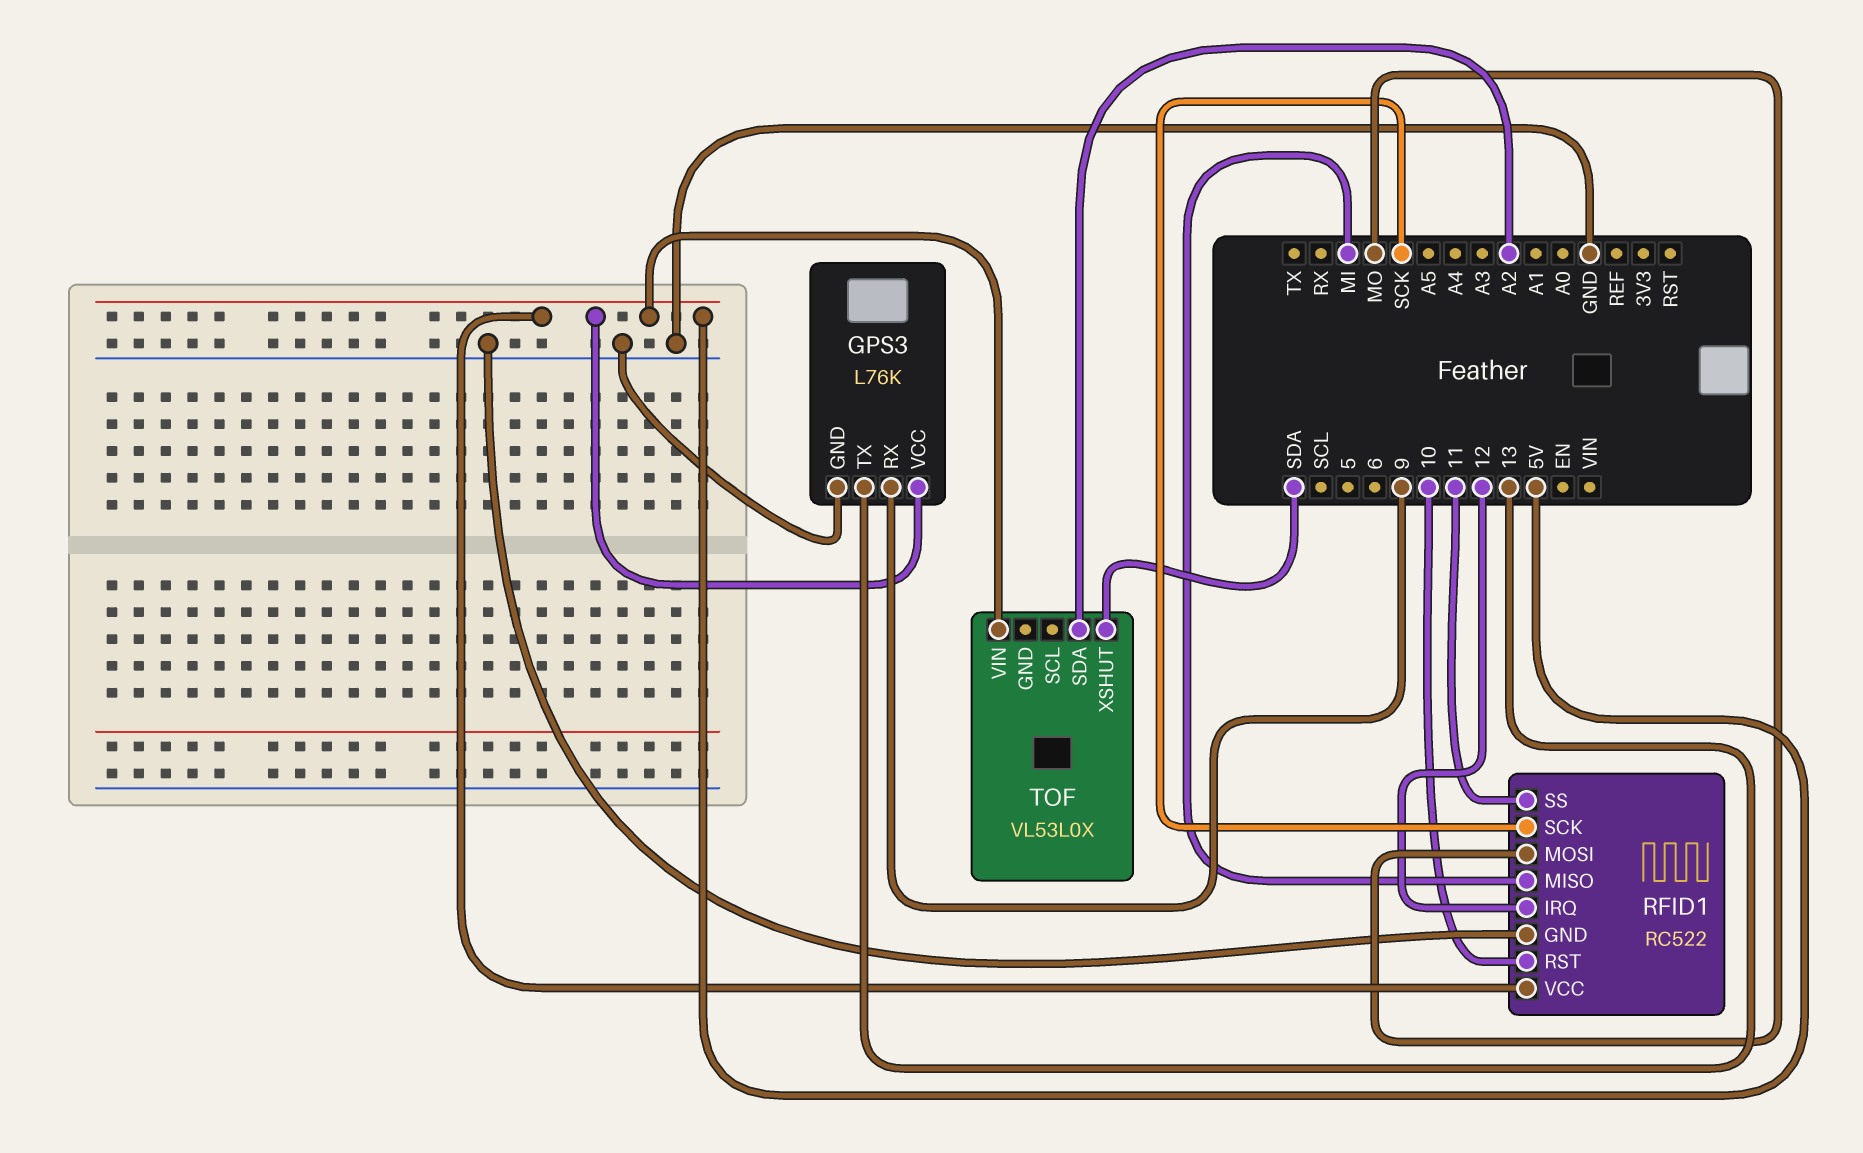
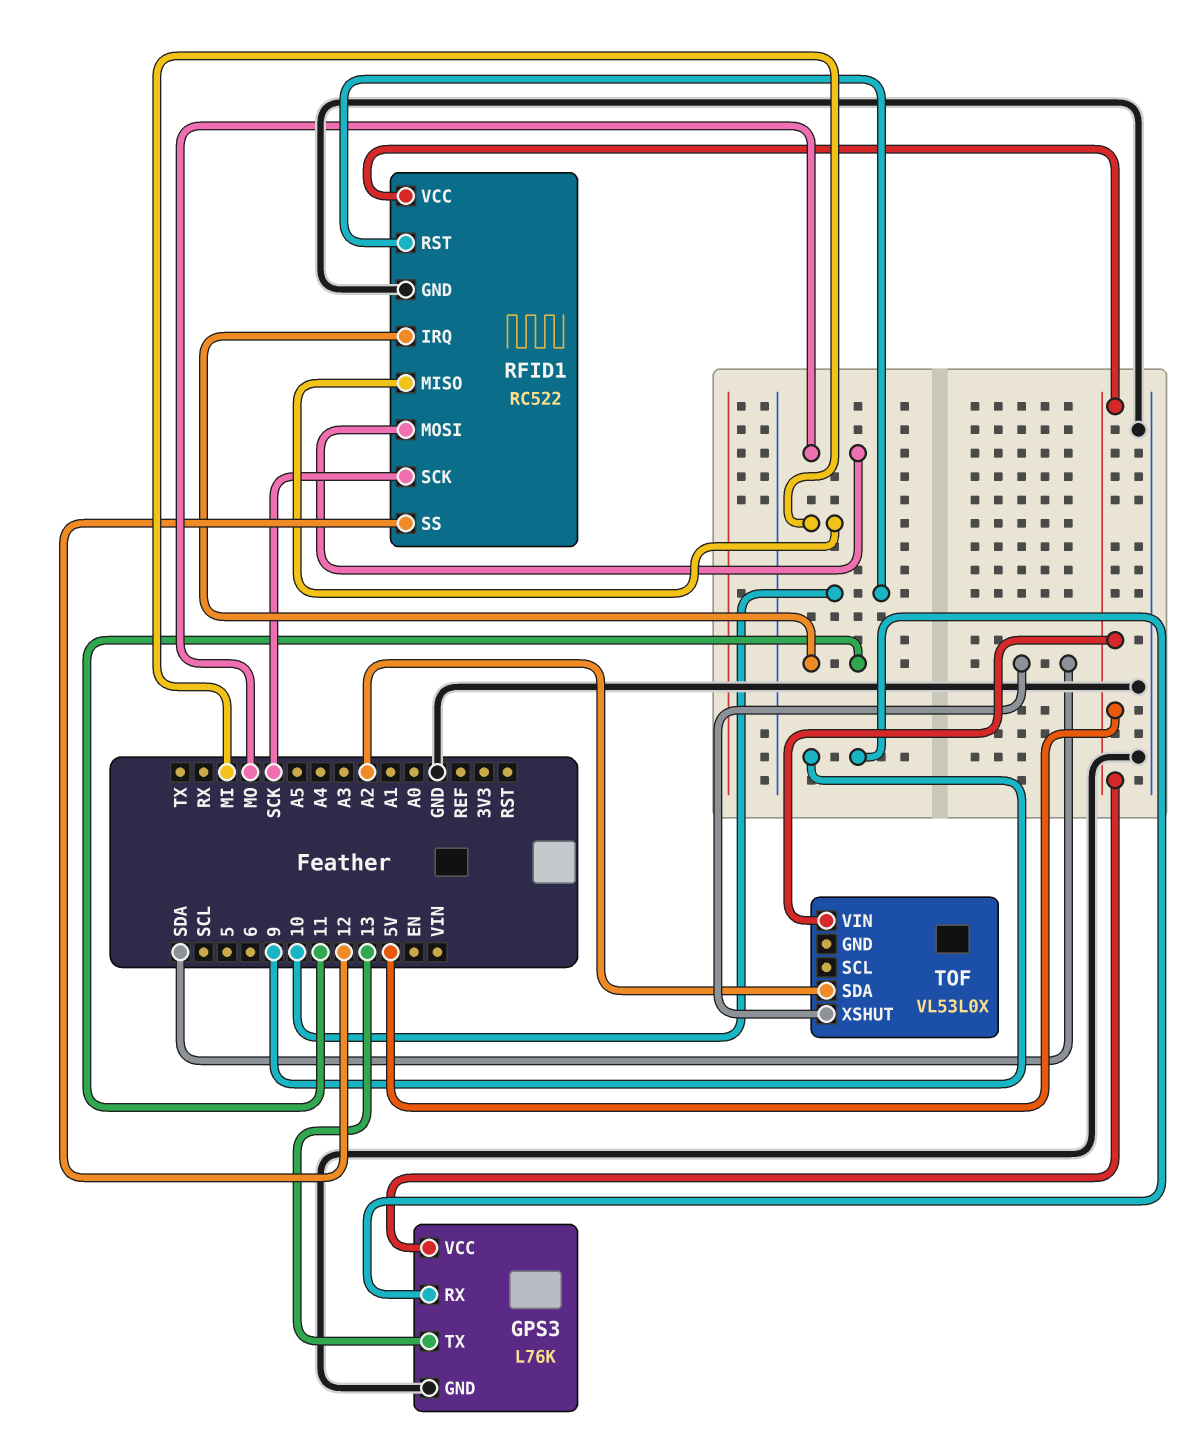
RFID1 pin IRQ: 12 -> 11
RFID1 pin SS: 11 -> 12

